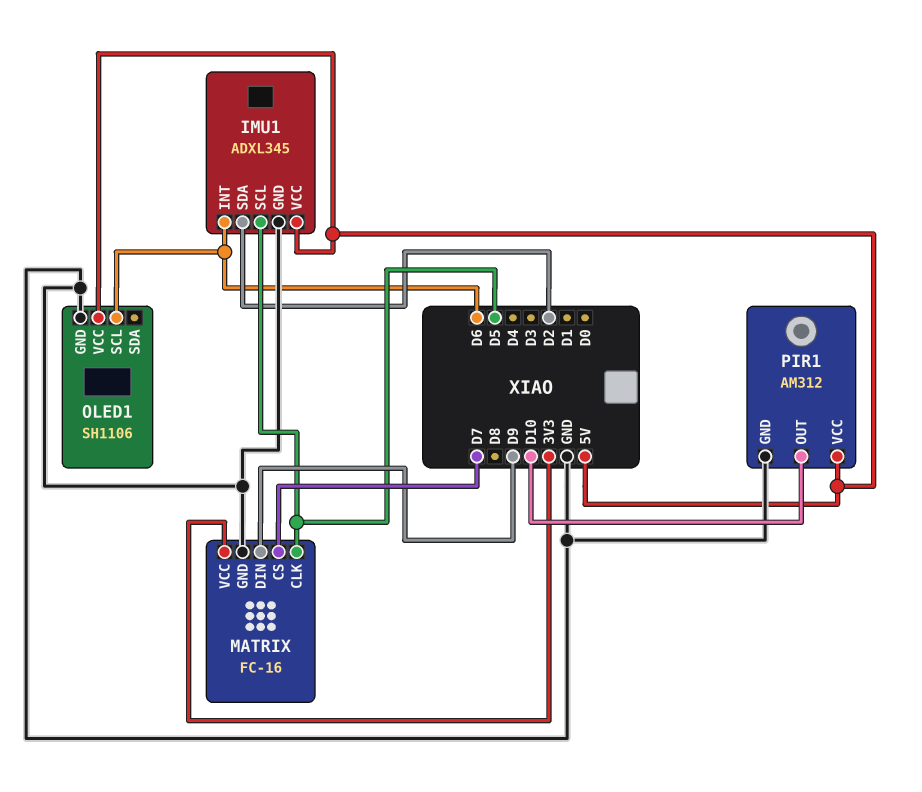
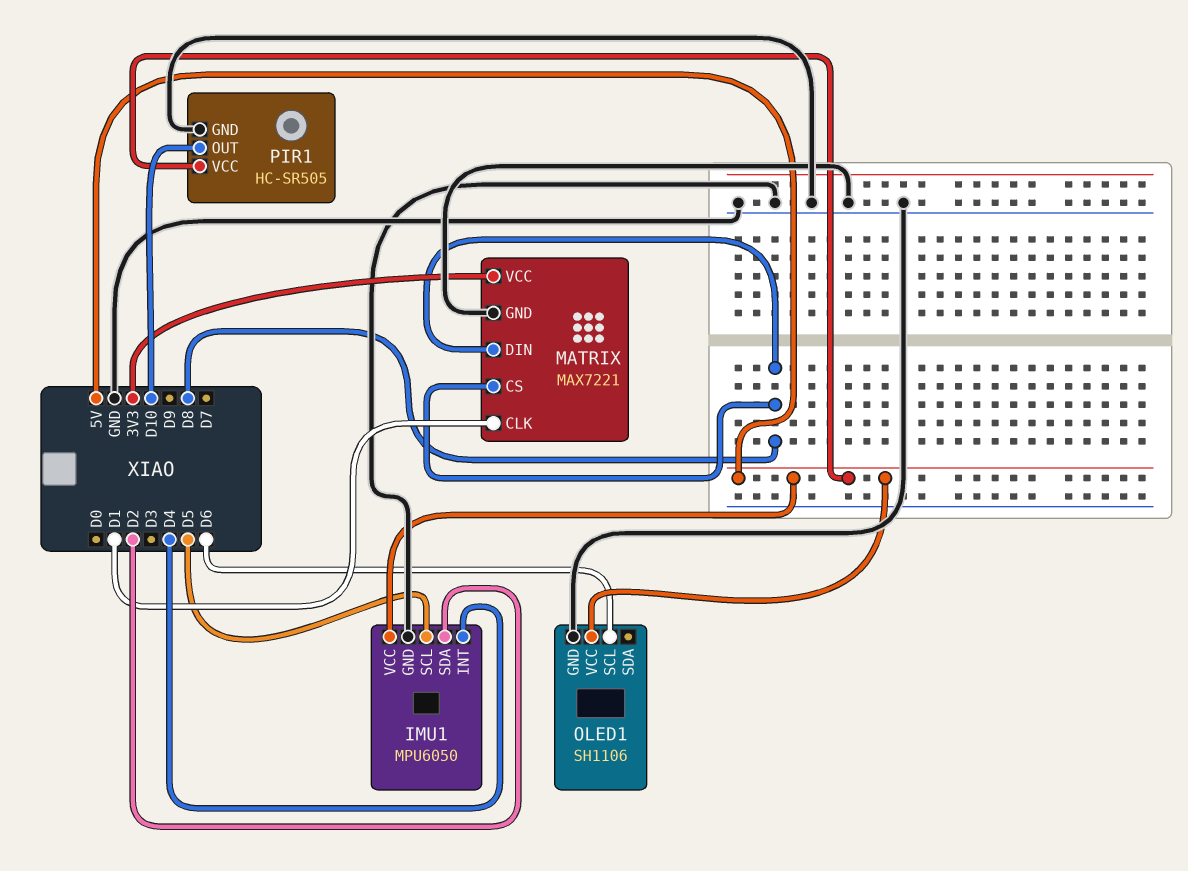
IMU1: ADXL345 -> MPU6050
IMU1 pin INT: D6 -> D4
MATRIX: FC-16 -> MAX7221
MATRIX pin CLK: D5 -> D1
MATRIX pin CS: D7 -> D8
MATRIX pin DIN: D9 -> D8
PIR1: AM312 -> HC-SR505

